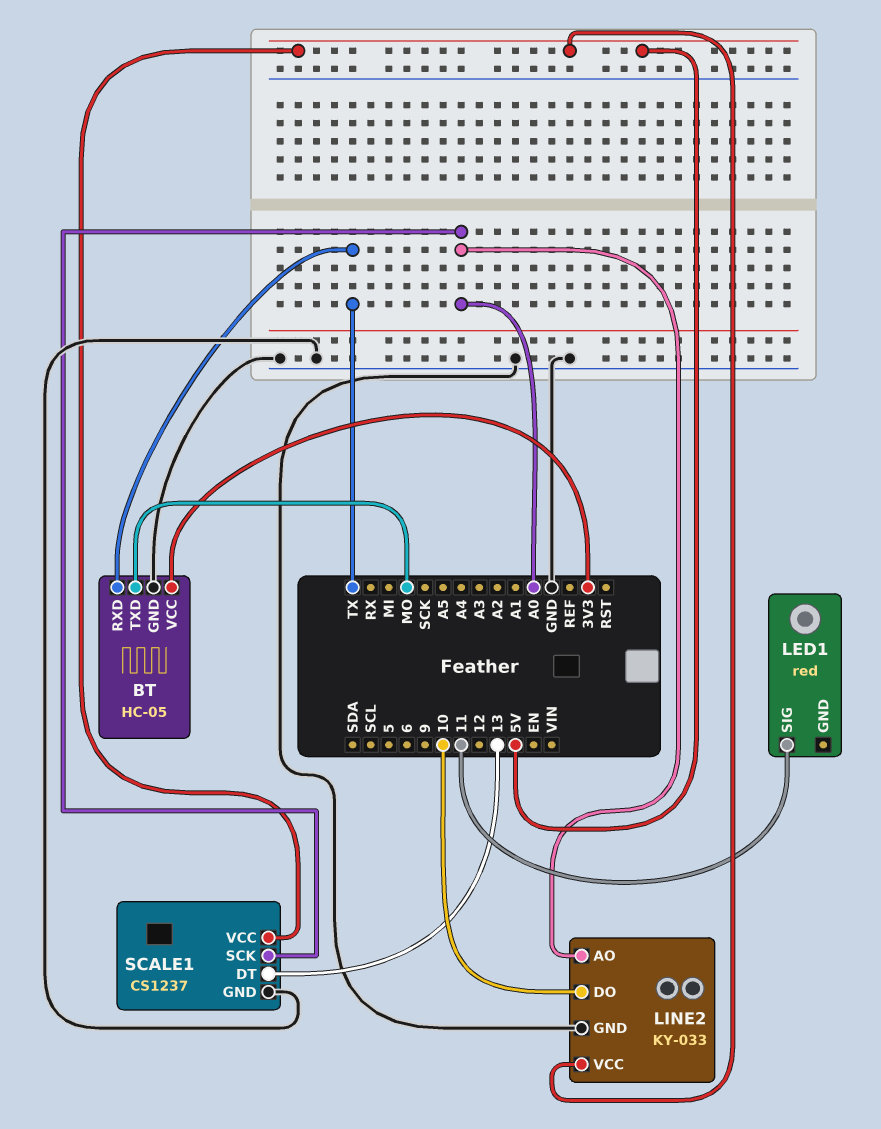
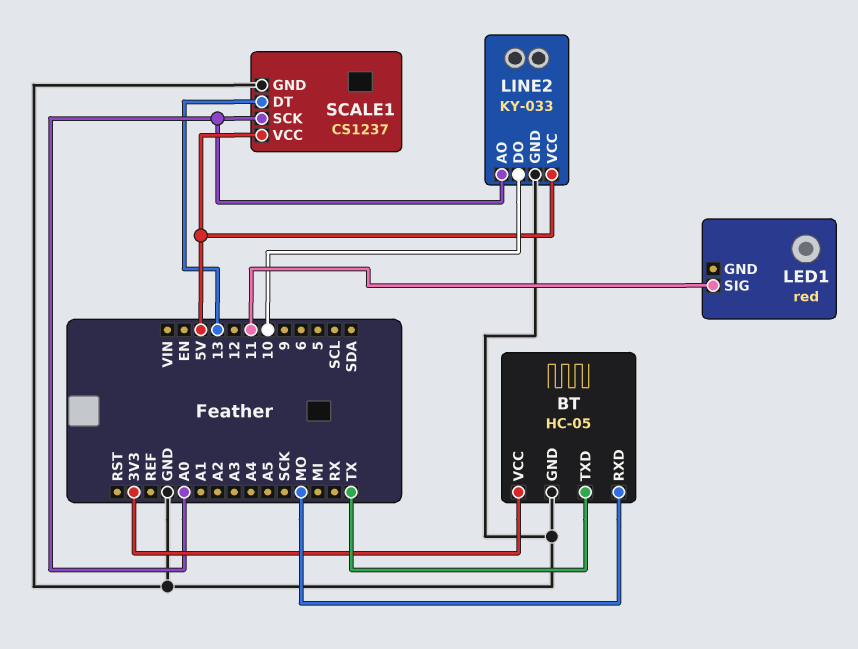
BT pin RXD: TX -> MO
BT pin TXD: MO -> TX

